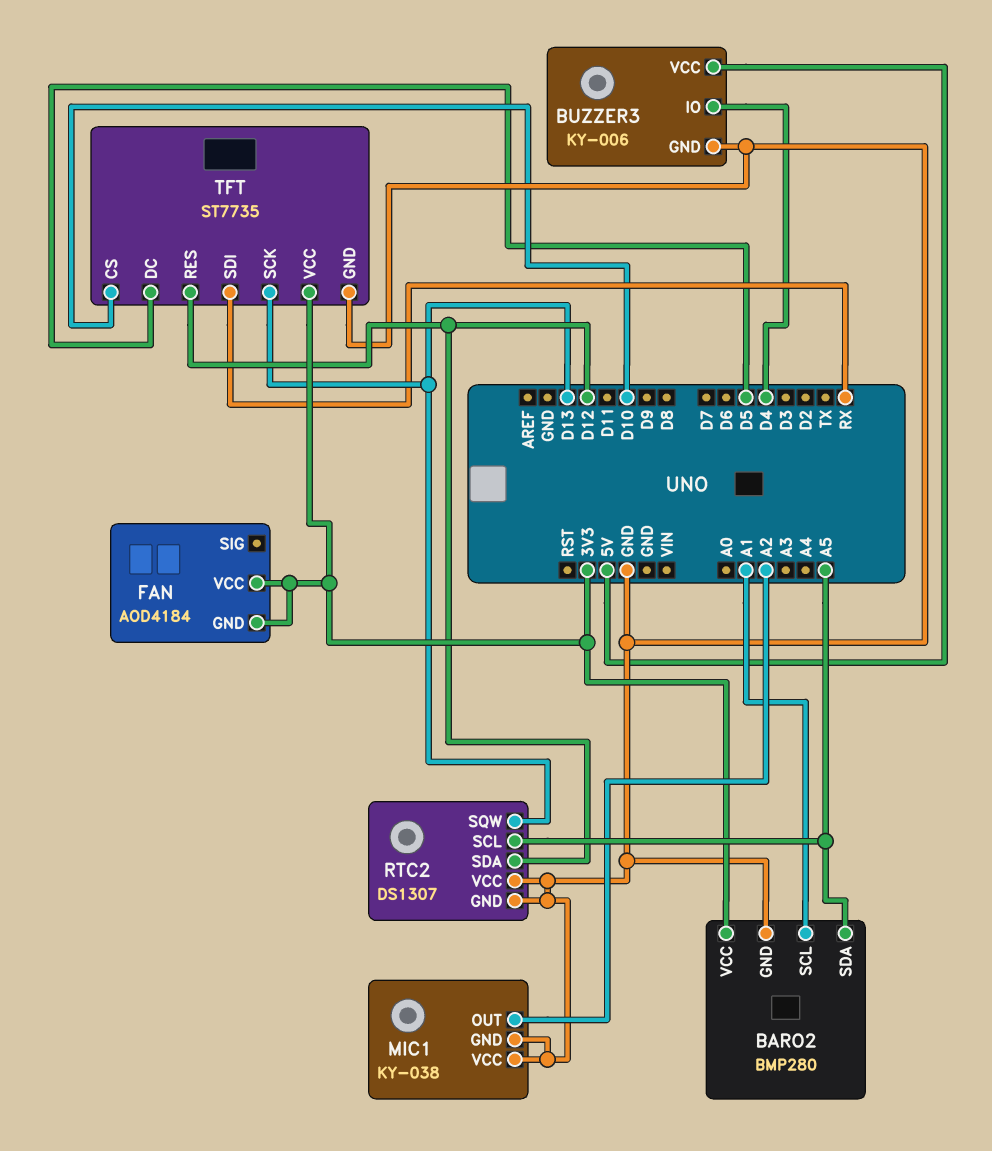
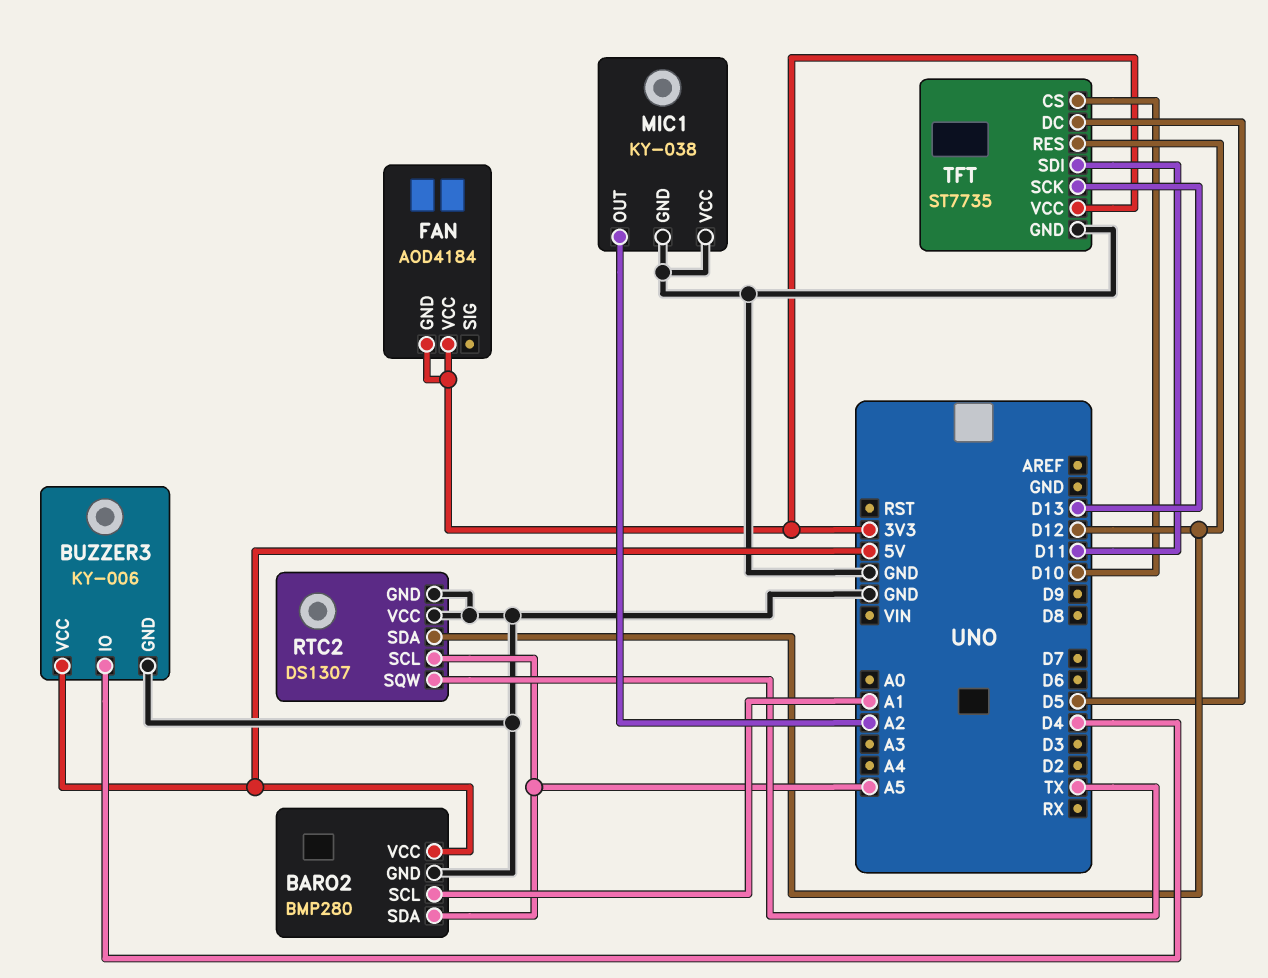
BARO2 pin VCC: 3V3 -> 5V
RTC2 pin SQW: D13 -> TX
TFT pin SDI: RX -> D11

